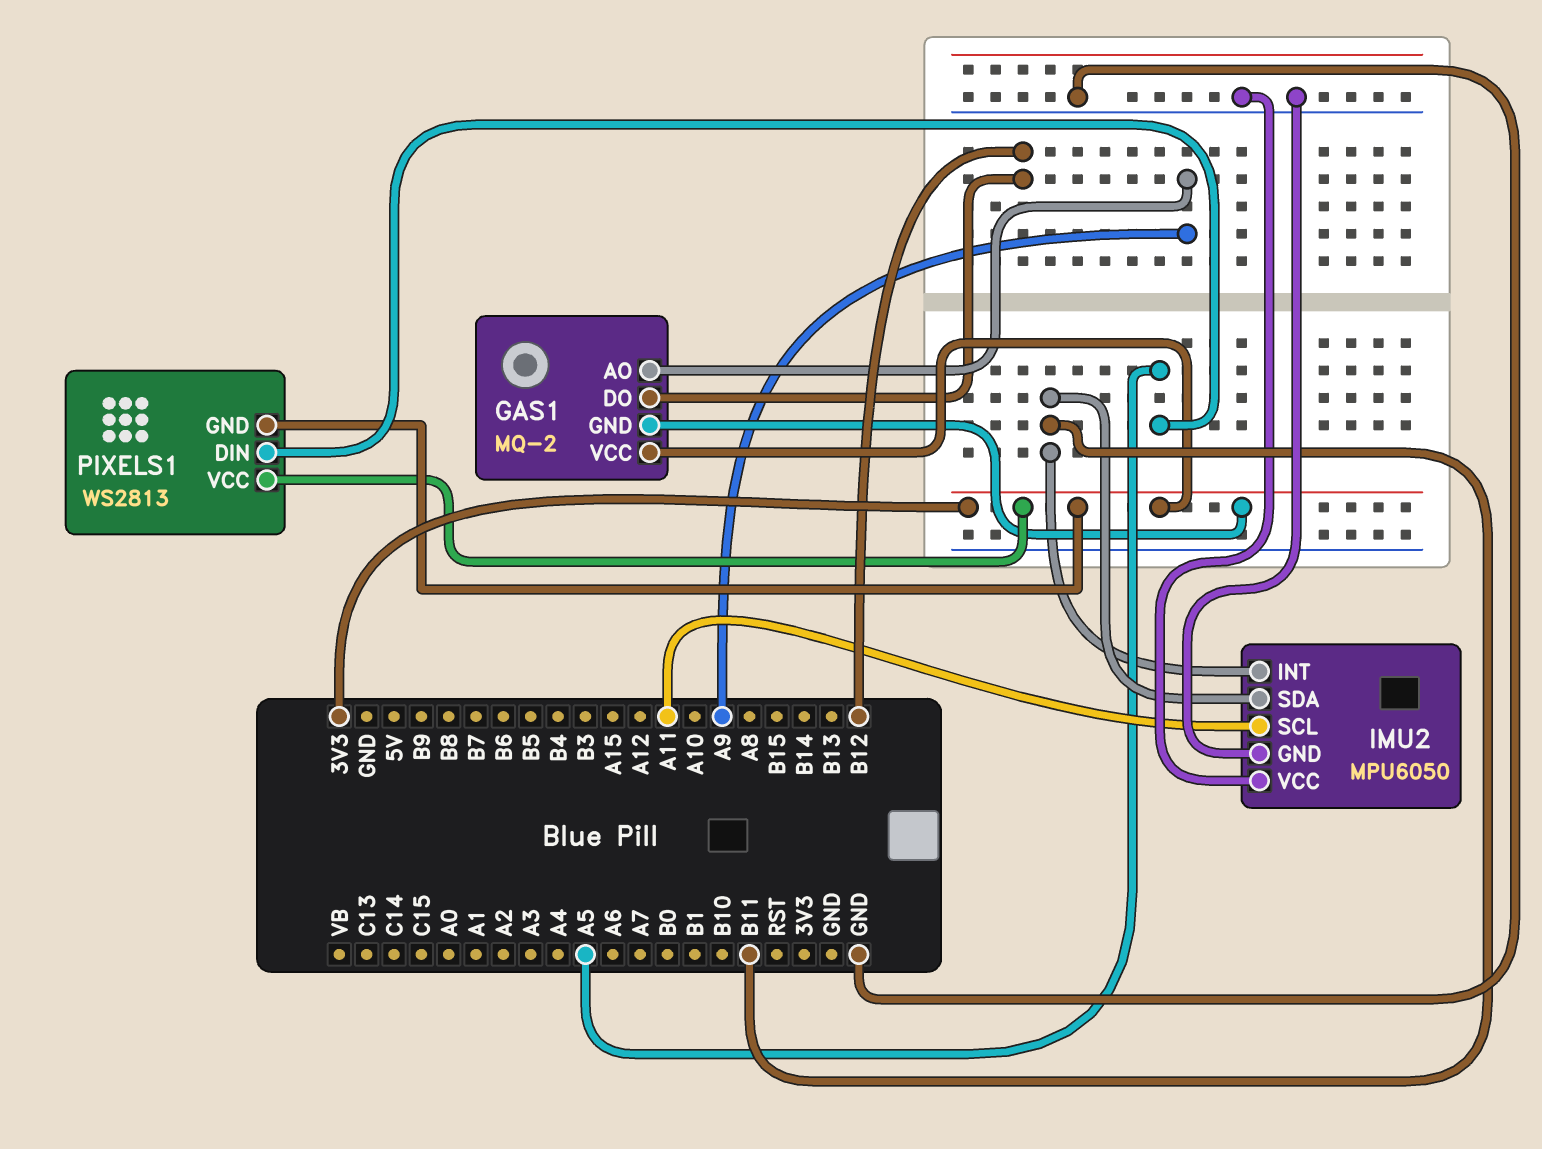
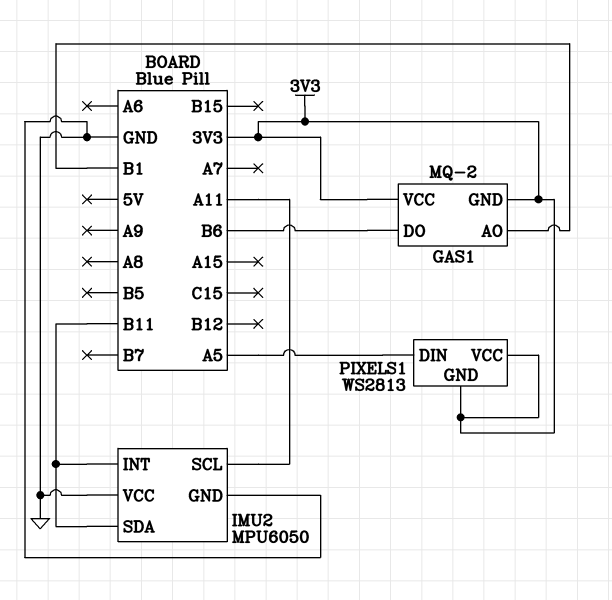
GAS1 pin AO: A9 -> B1
GAS1 pin DO: B12 -> B6

